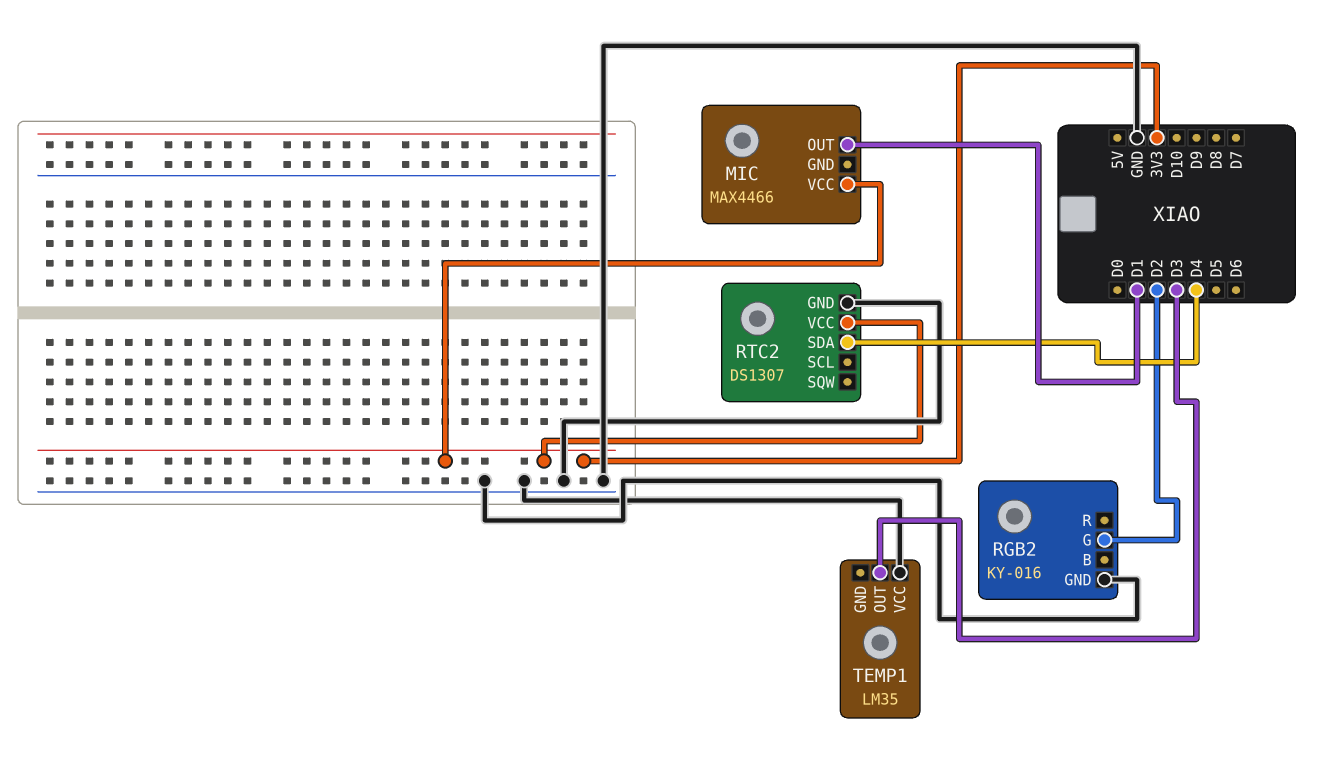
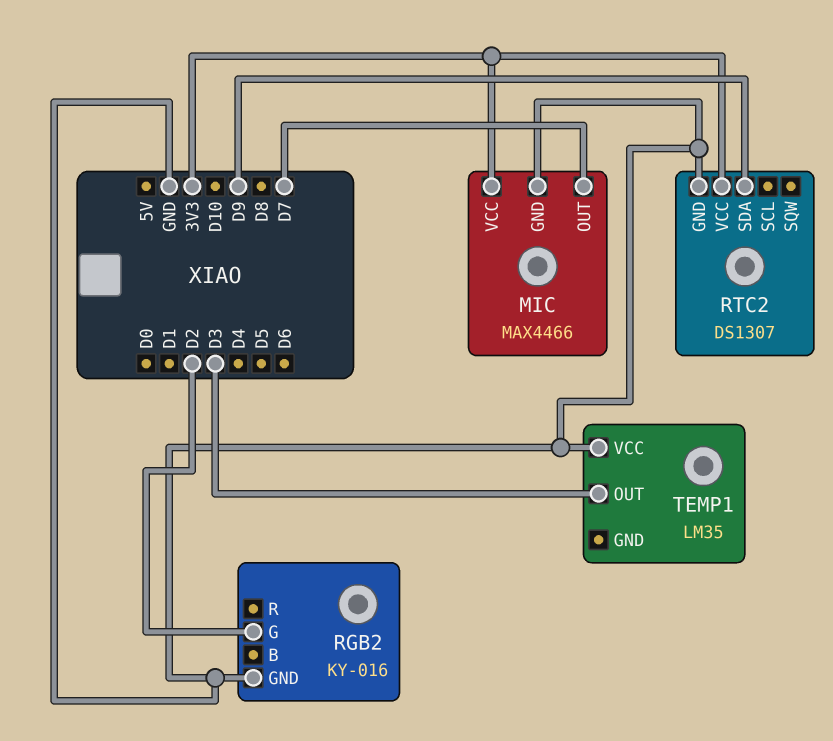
MIC pin GND: none -> GND
MIC pin OUT: D1 -> D7
RTC2 pin SDA: D4 -> D9

